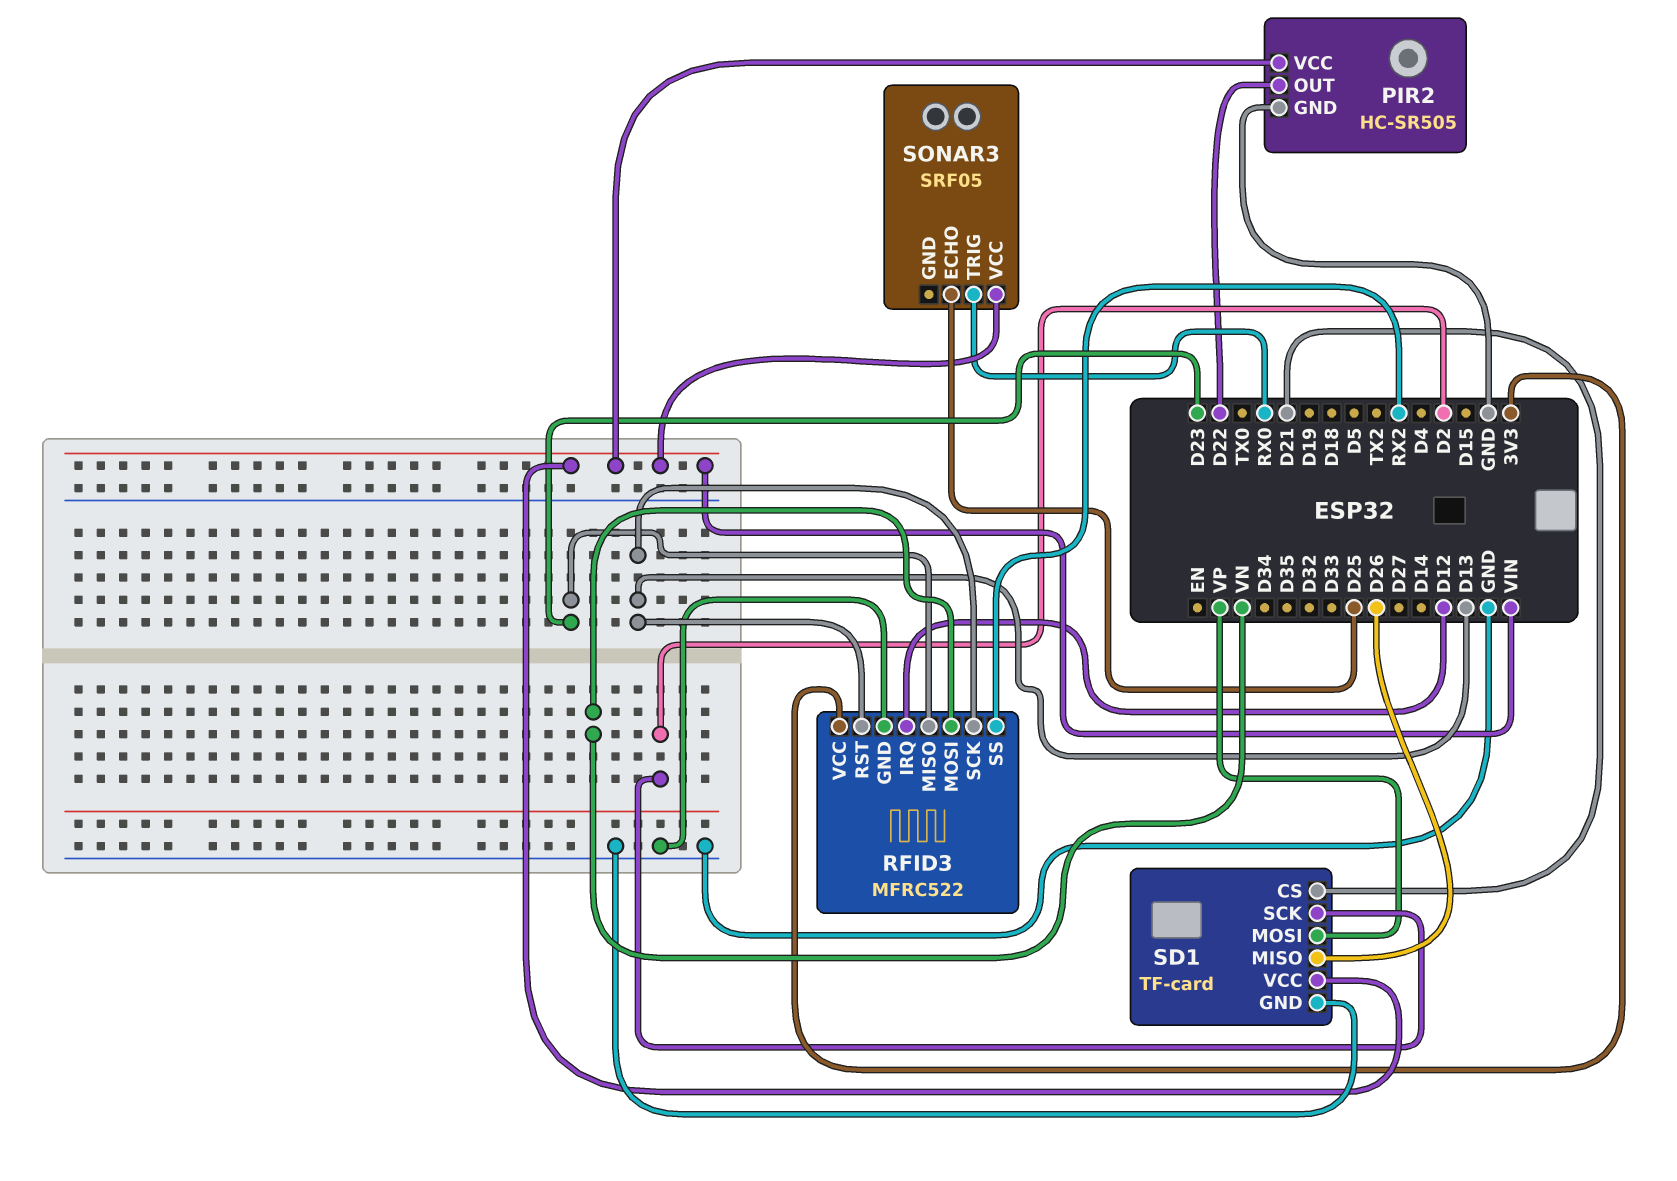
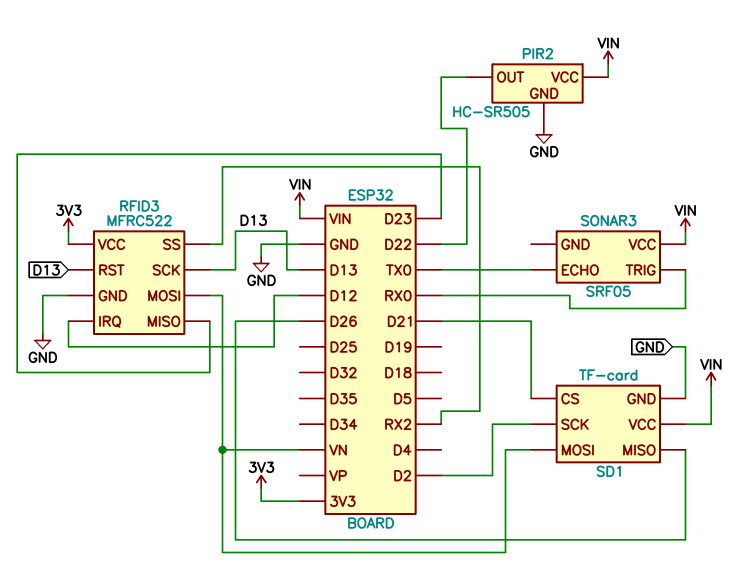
SD1 pin MOSI: VP -> VN
SONAR3 pin ECHO: D25 -> TX0

